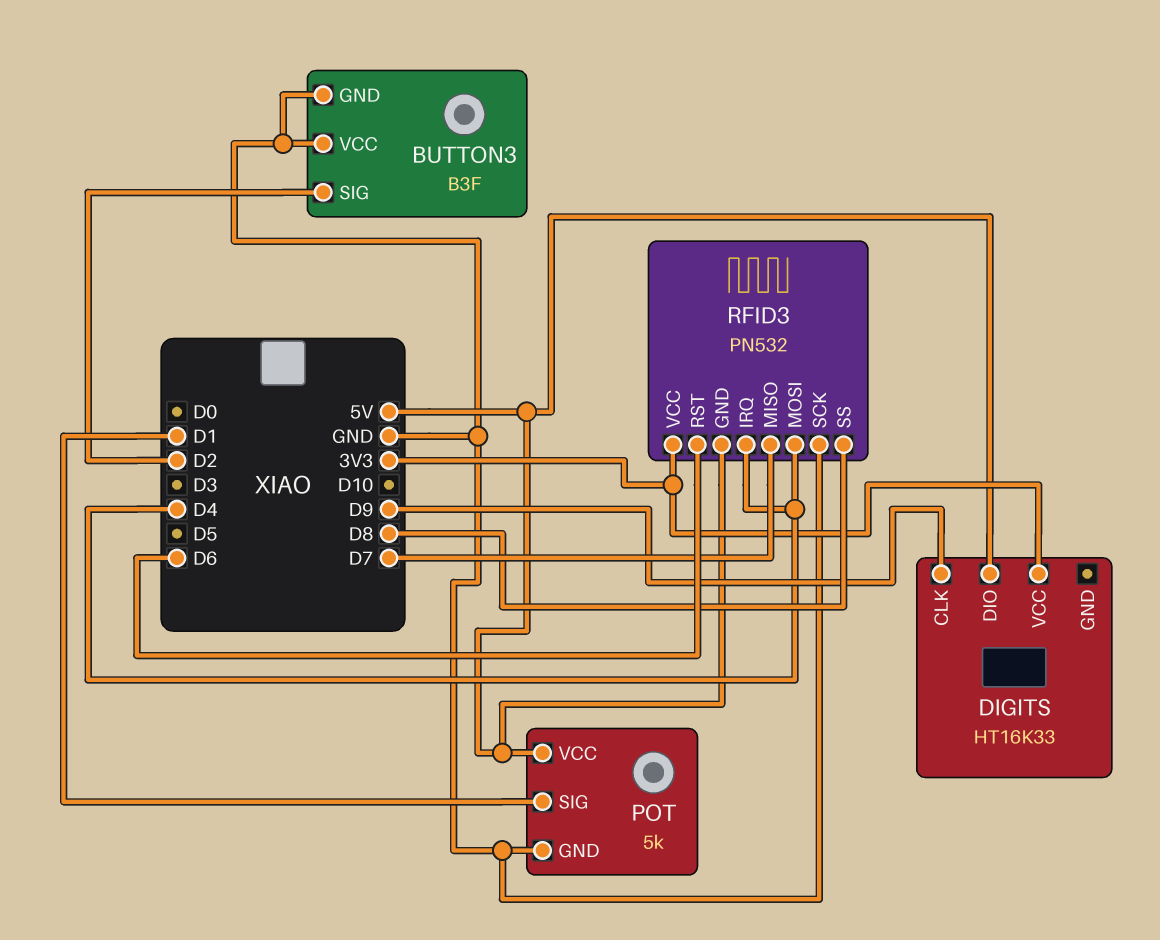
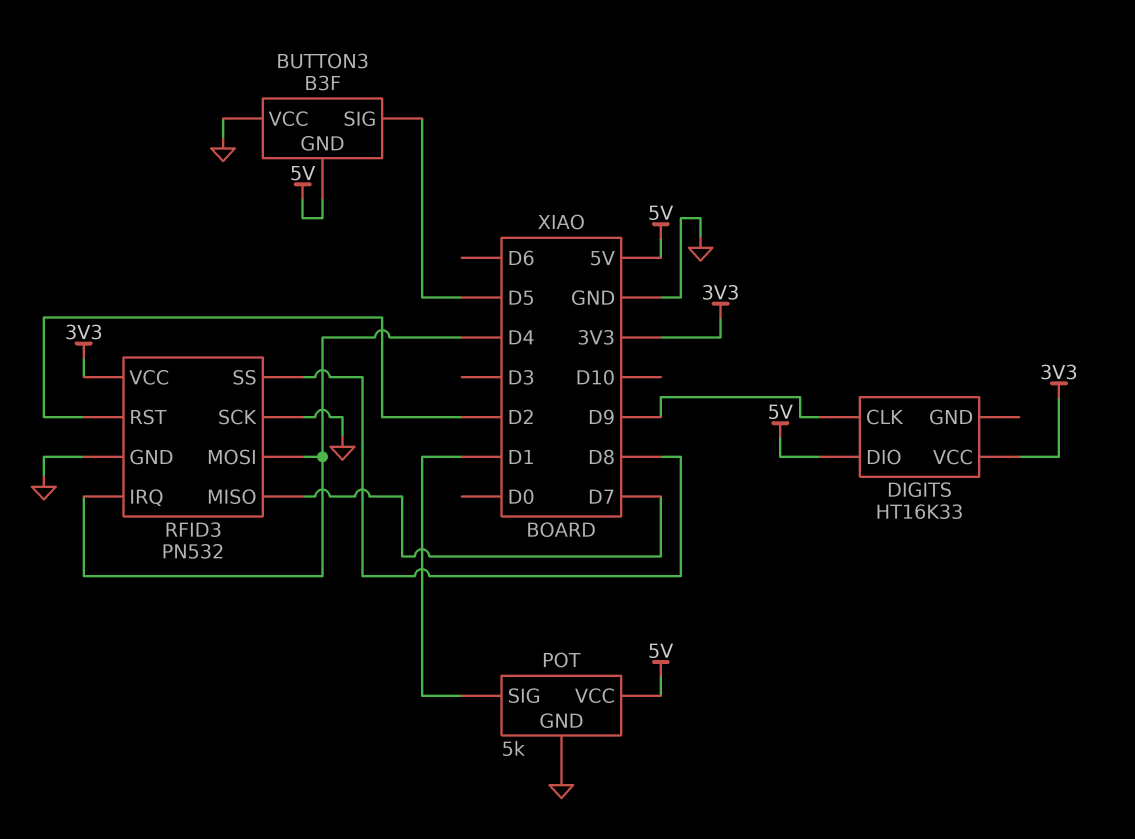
BUTTON3 pin GND: GND -> 5V
BUTTON3 pin SIG: D2 -> D5
RFID3 pin GND: 5V -> GND
RFID3 pin RST: D6 -> D2

